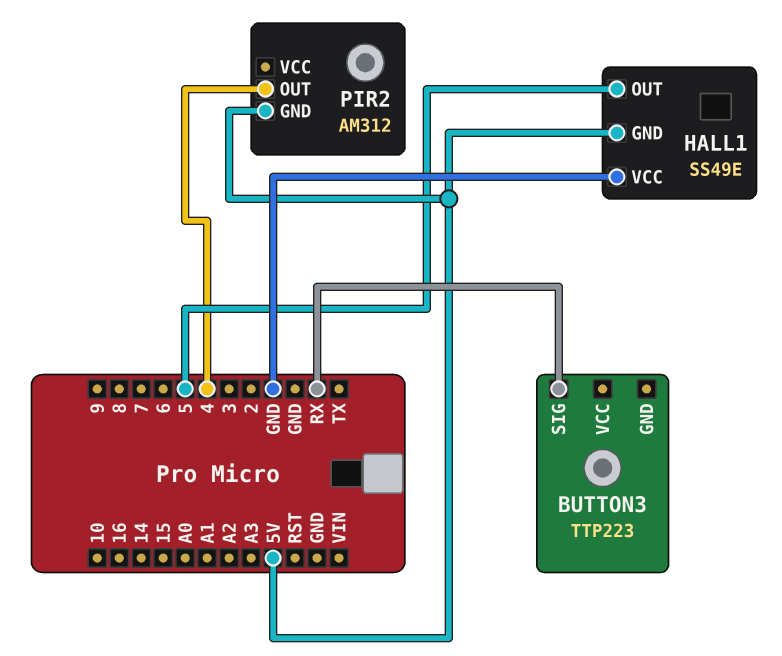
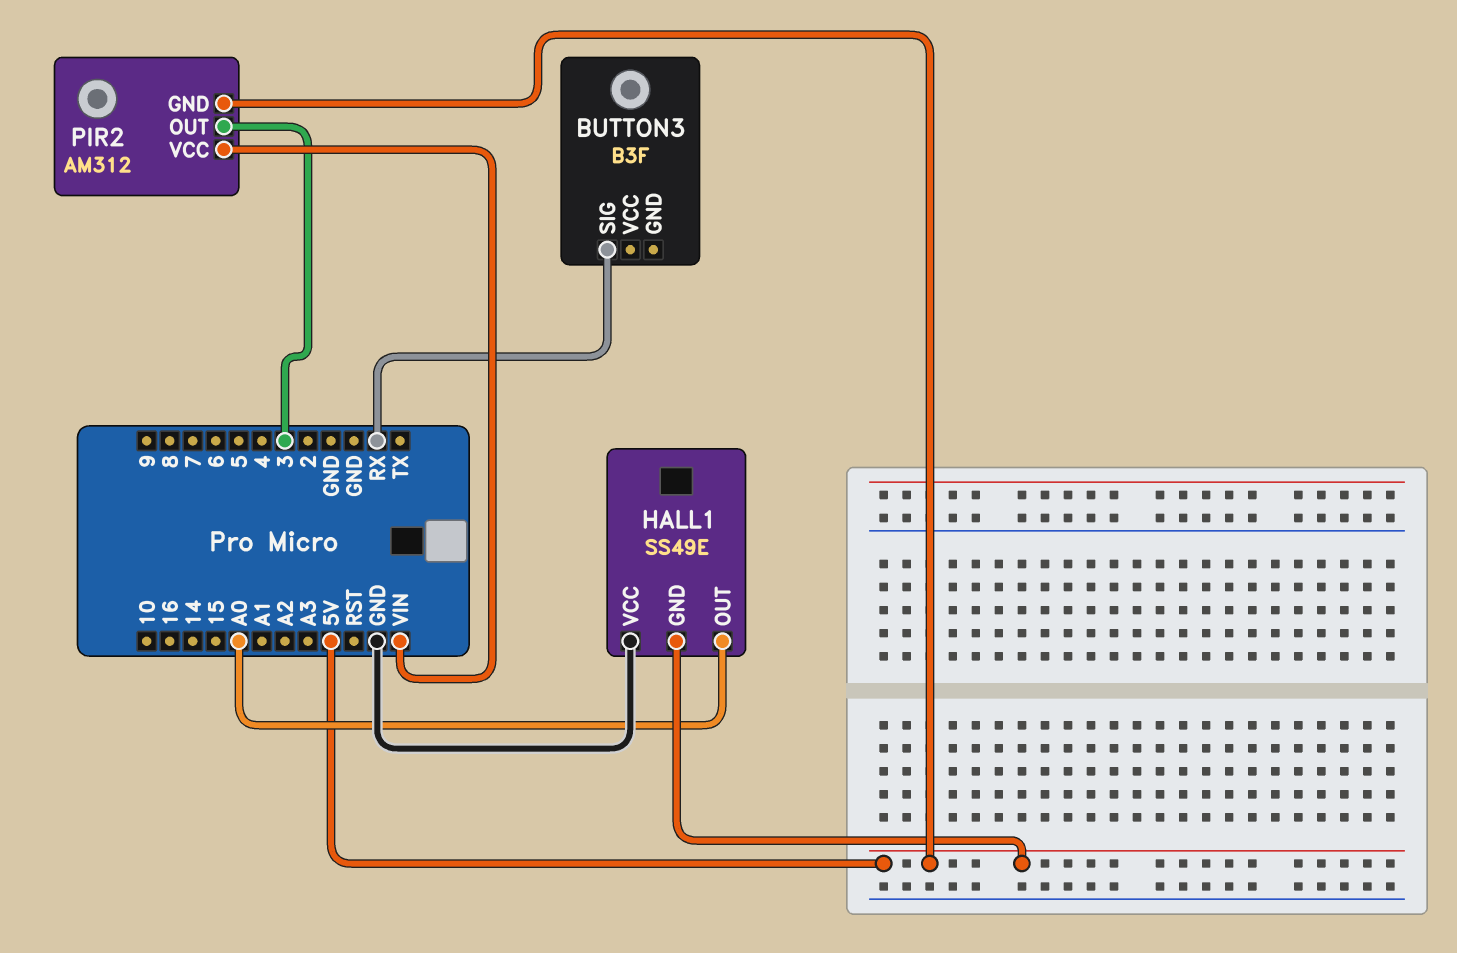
BUTTON3: TTP223 -> B3F
HALL1 pin OUT: 5 -> A0
PIR2 pin OUT: 4 -> 3
PIR2 pin VCC: none -> VIN

